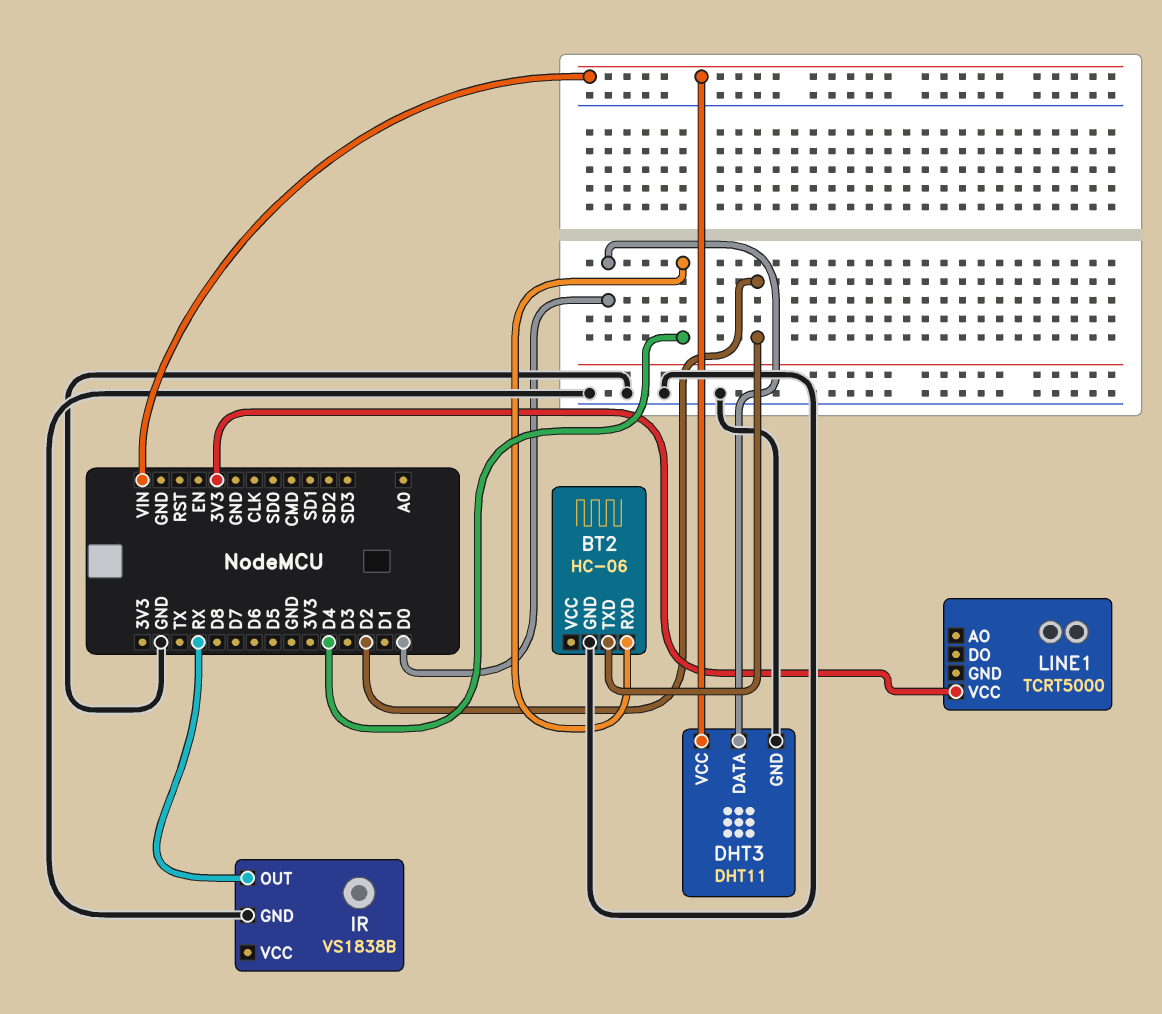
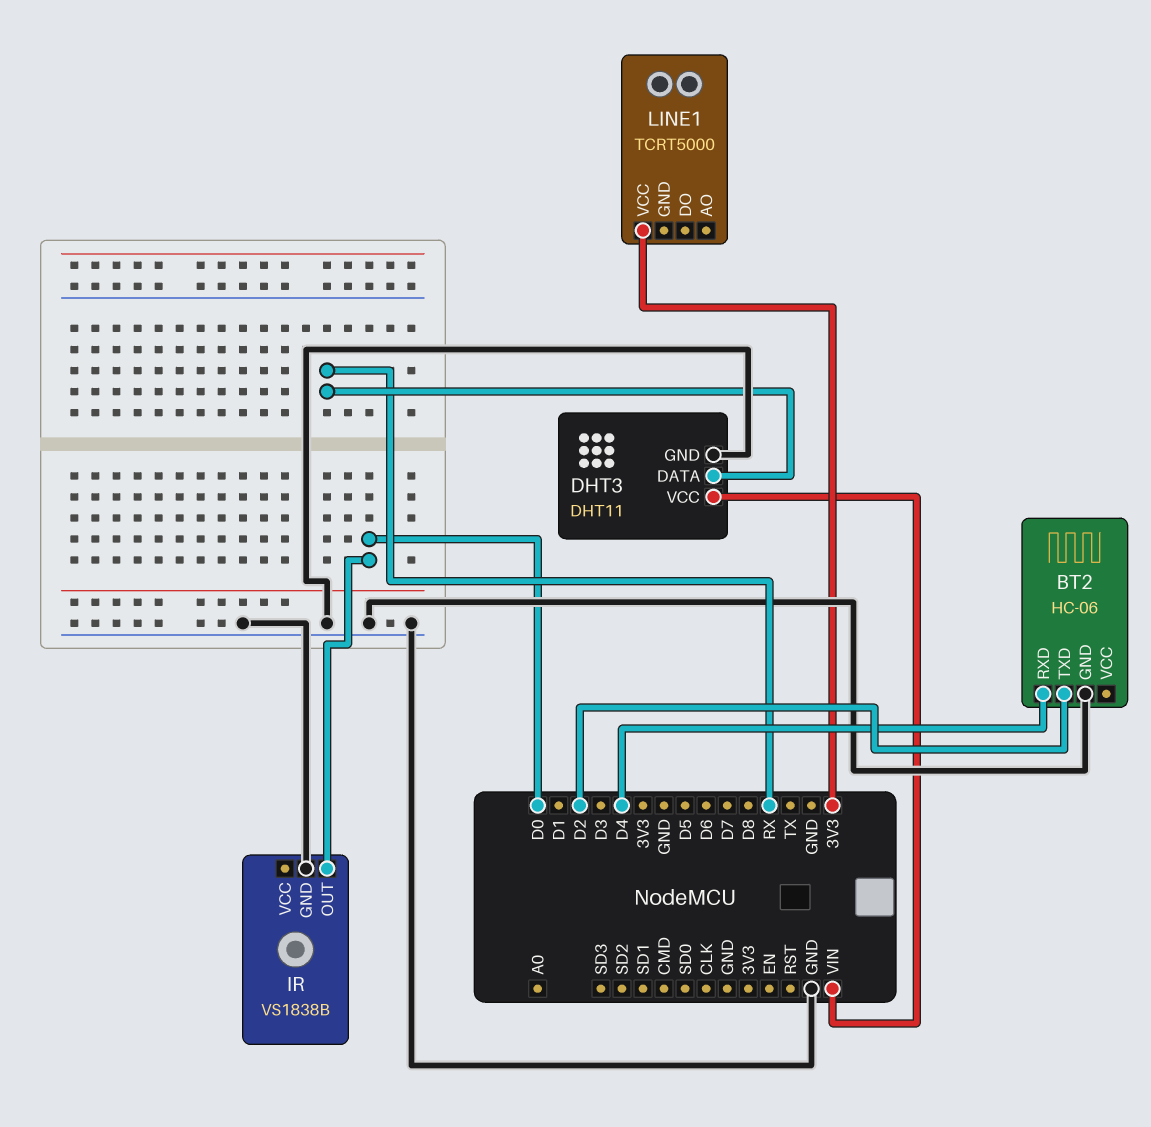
DHT3 pin DATA: D0 -> RX
IR pin OUT: RX -> D0

